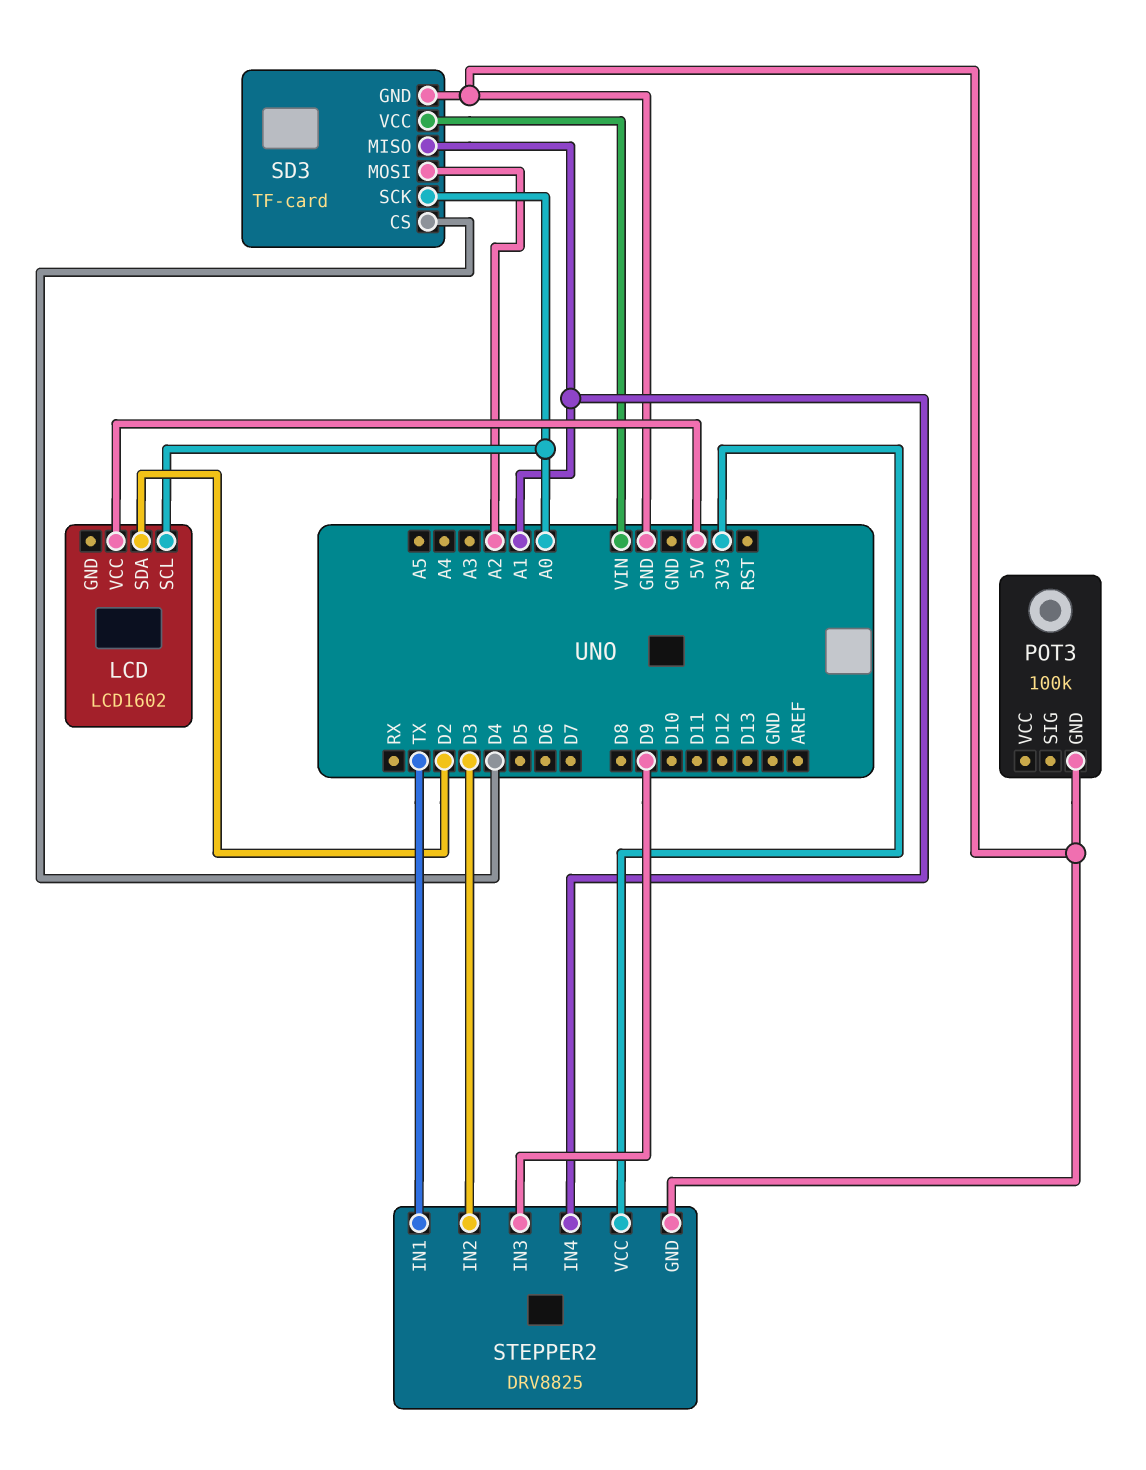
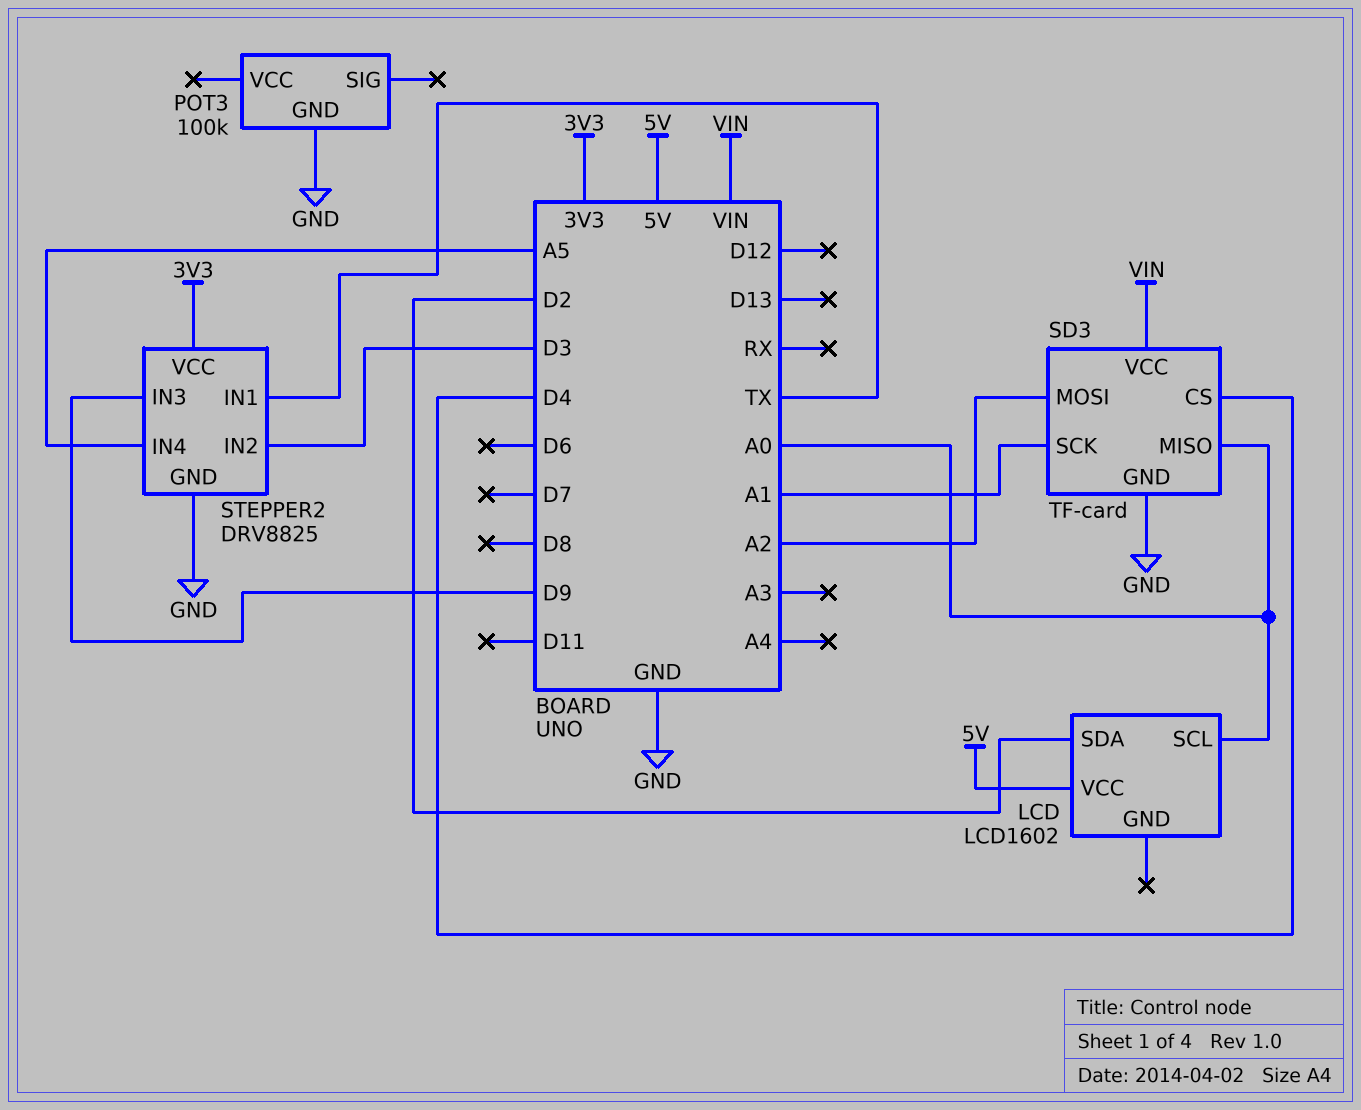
SD3 pin MISO: A1 -> A0
SD3 pin SCK: A0 -> A1
STEPPER2 pin IN4: A1 -> A5

